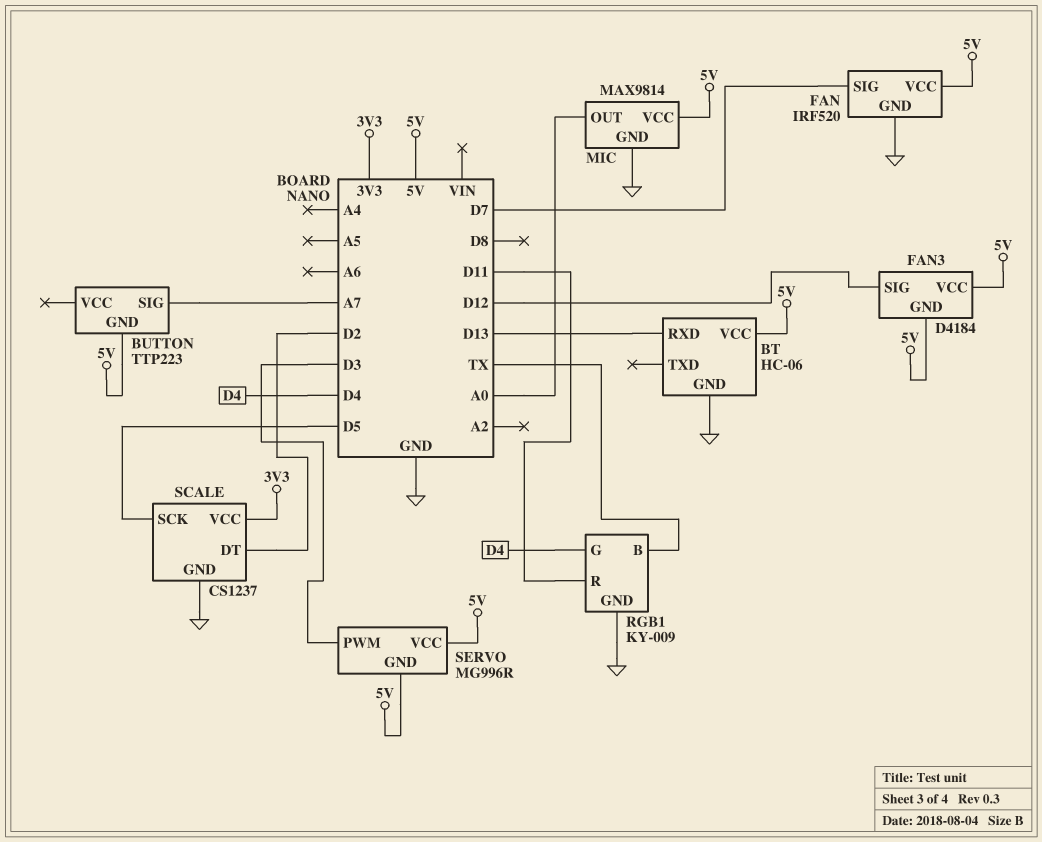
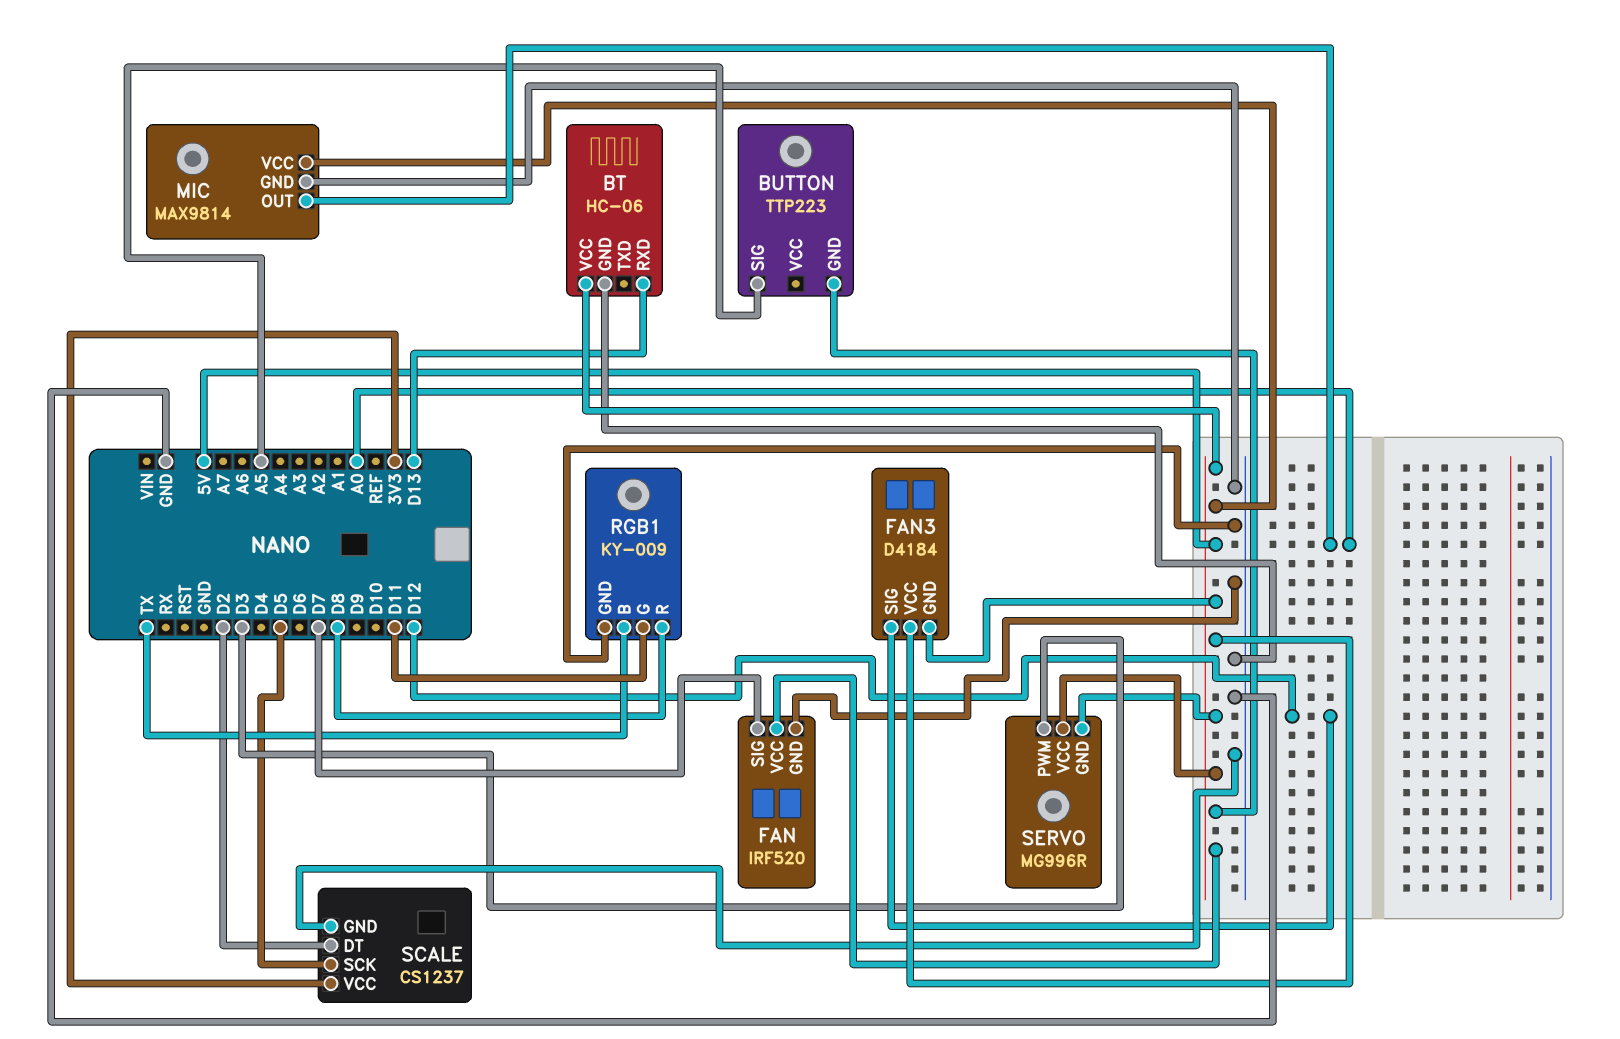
BUTTON pin SIG: A7 -> A5
RGB1 pin G: D4 -> D11
RGB1 pin R: D11 -> D8

